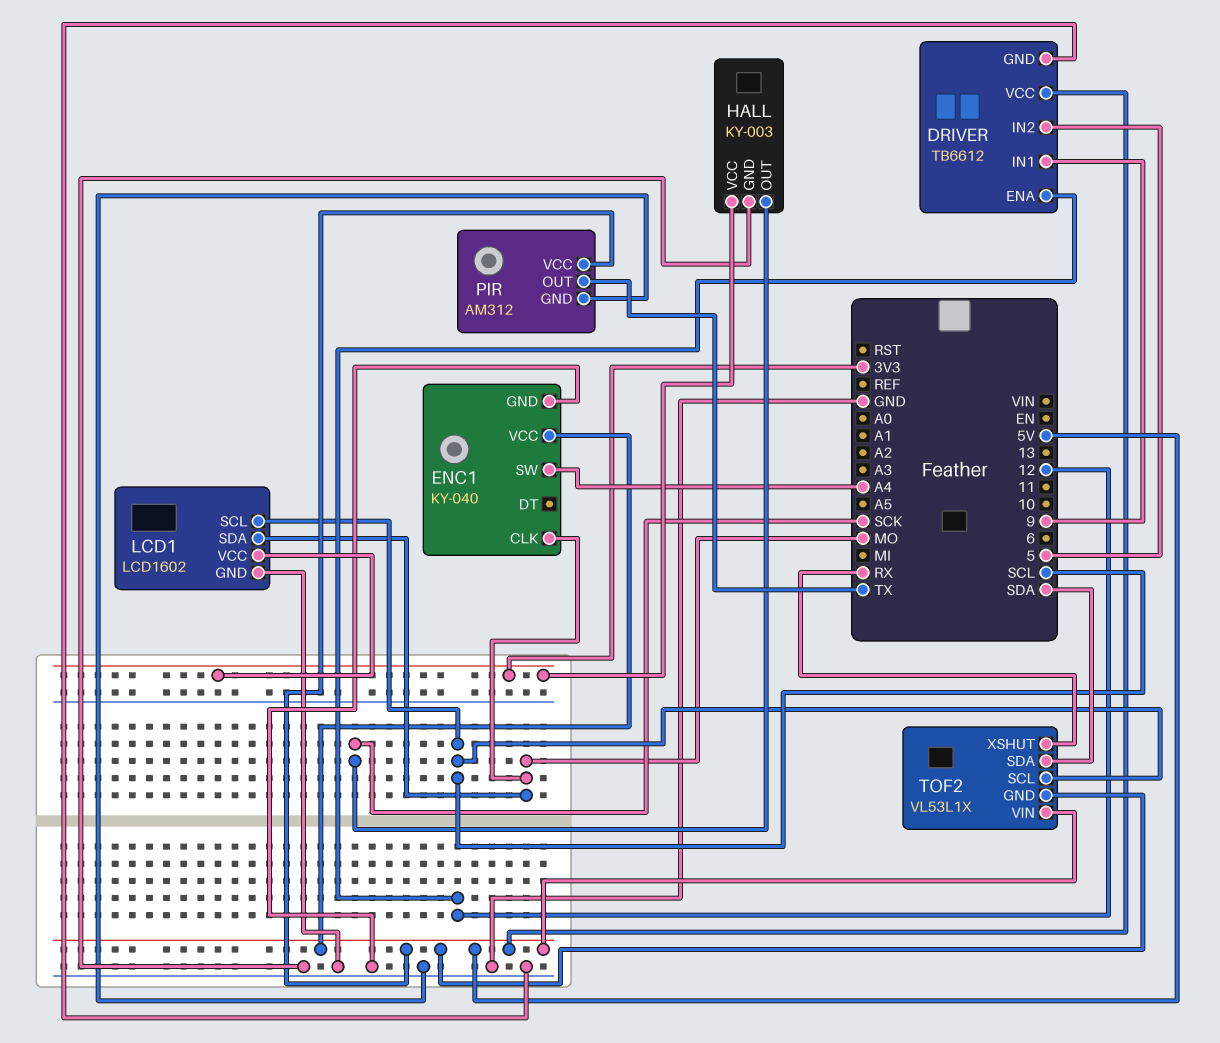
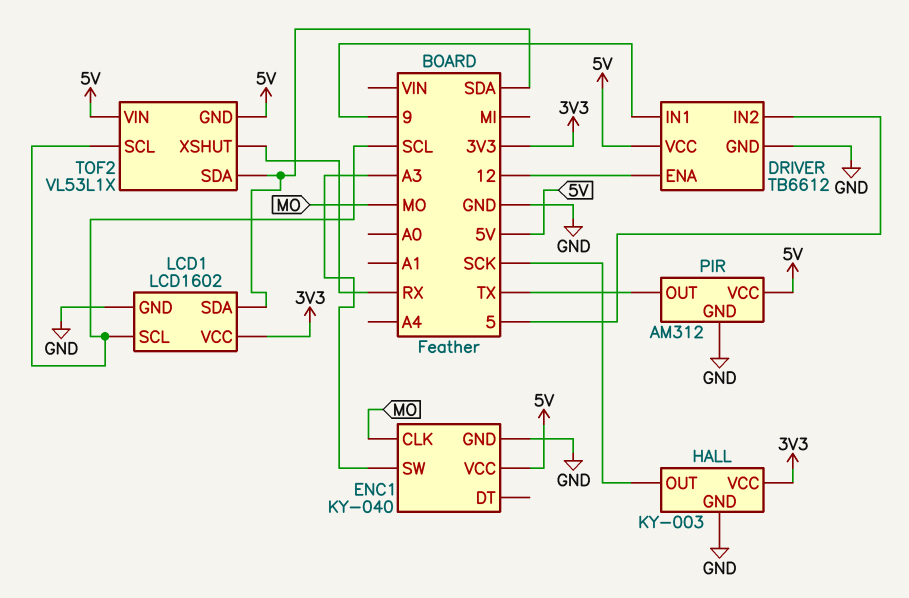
ENC1 pin SW: A4 -> A3
LCD1 pin SDA: MO -> SDA

